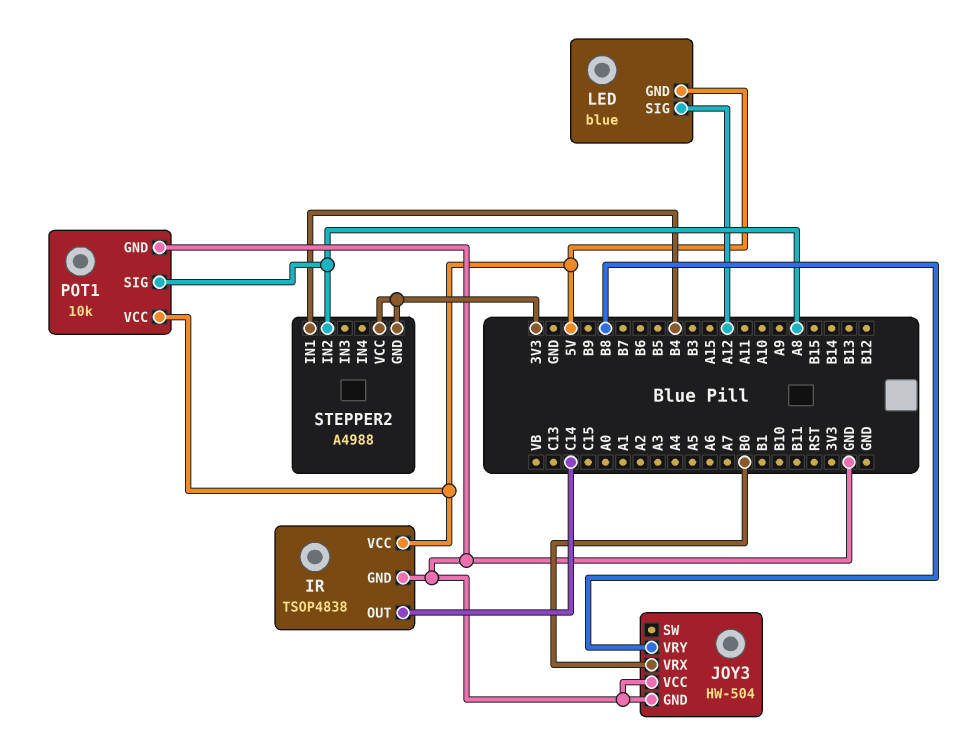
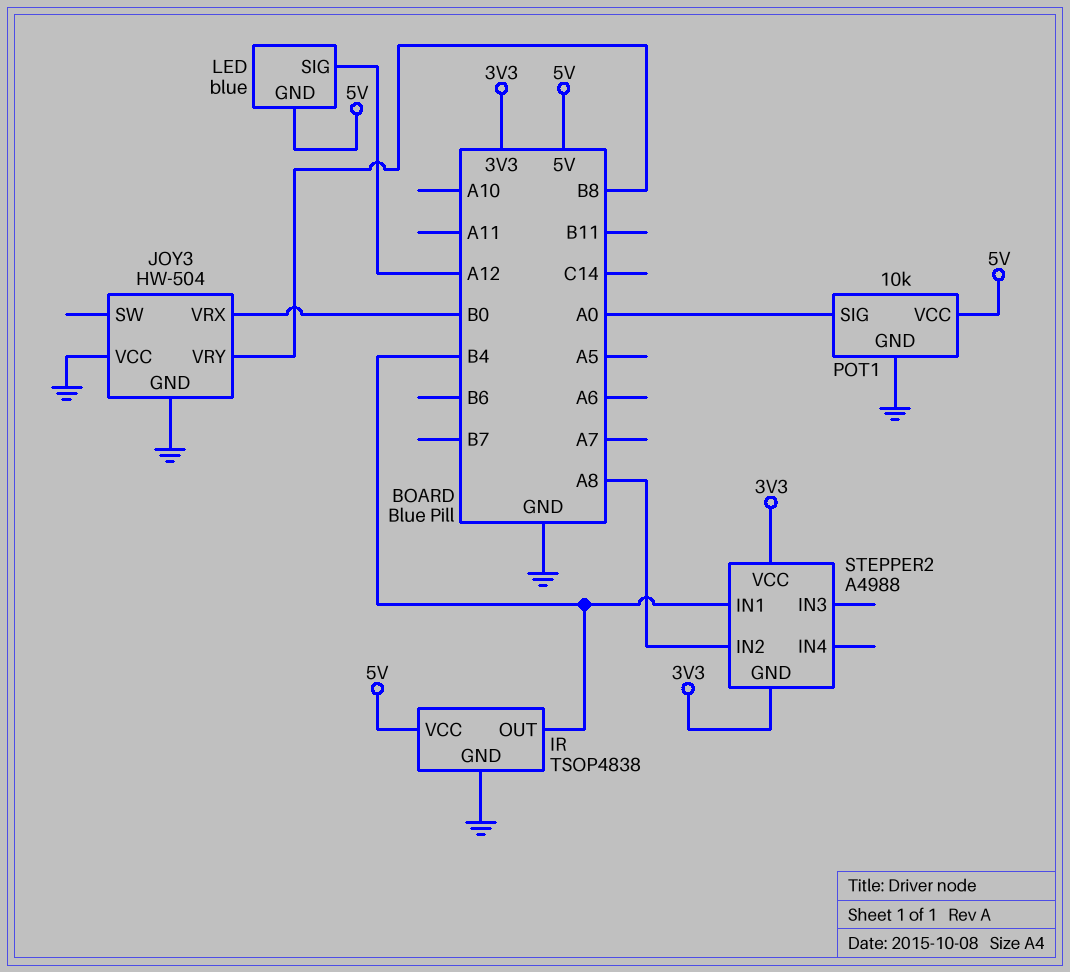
IR pin OUT: C14 -> B4
POT1 pin SIG: A8 -> A0

